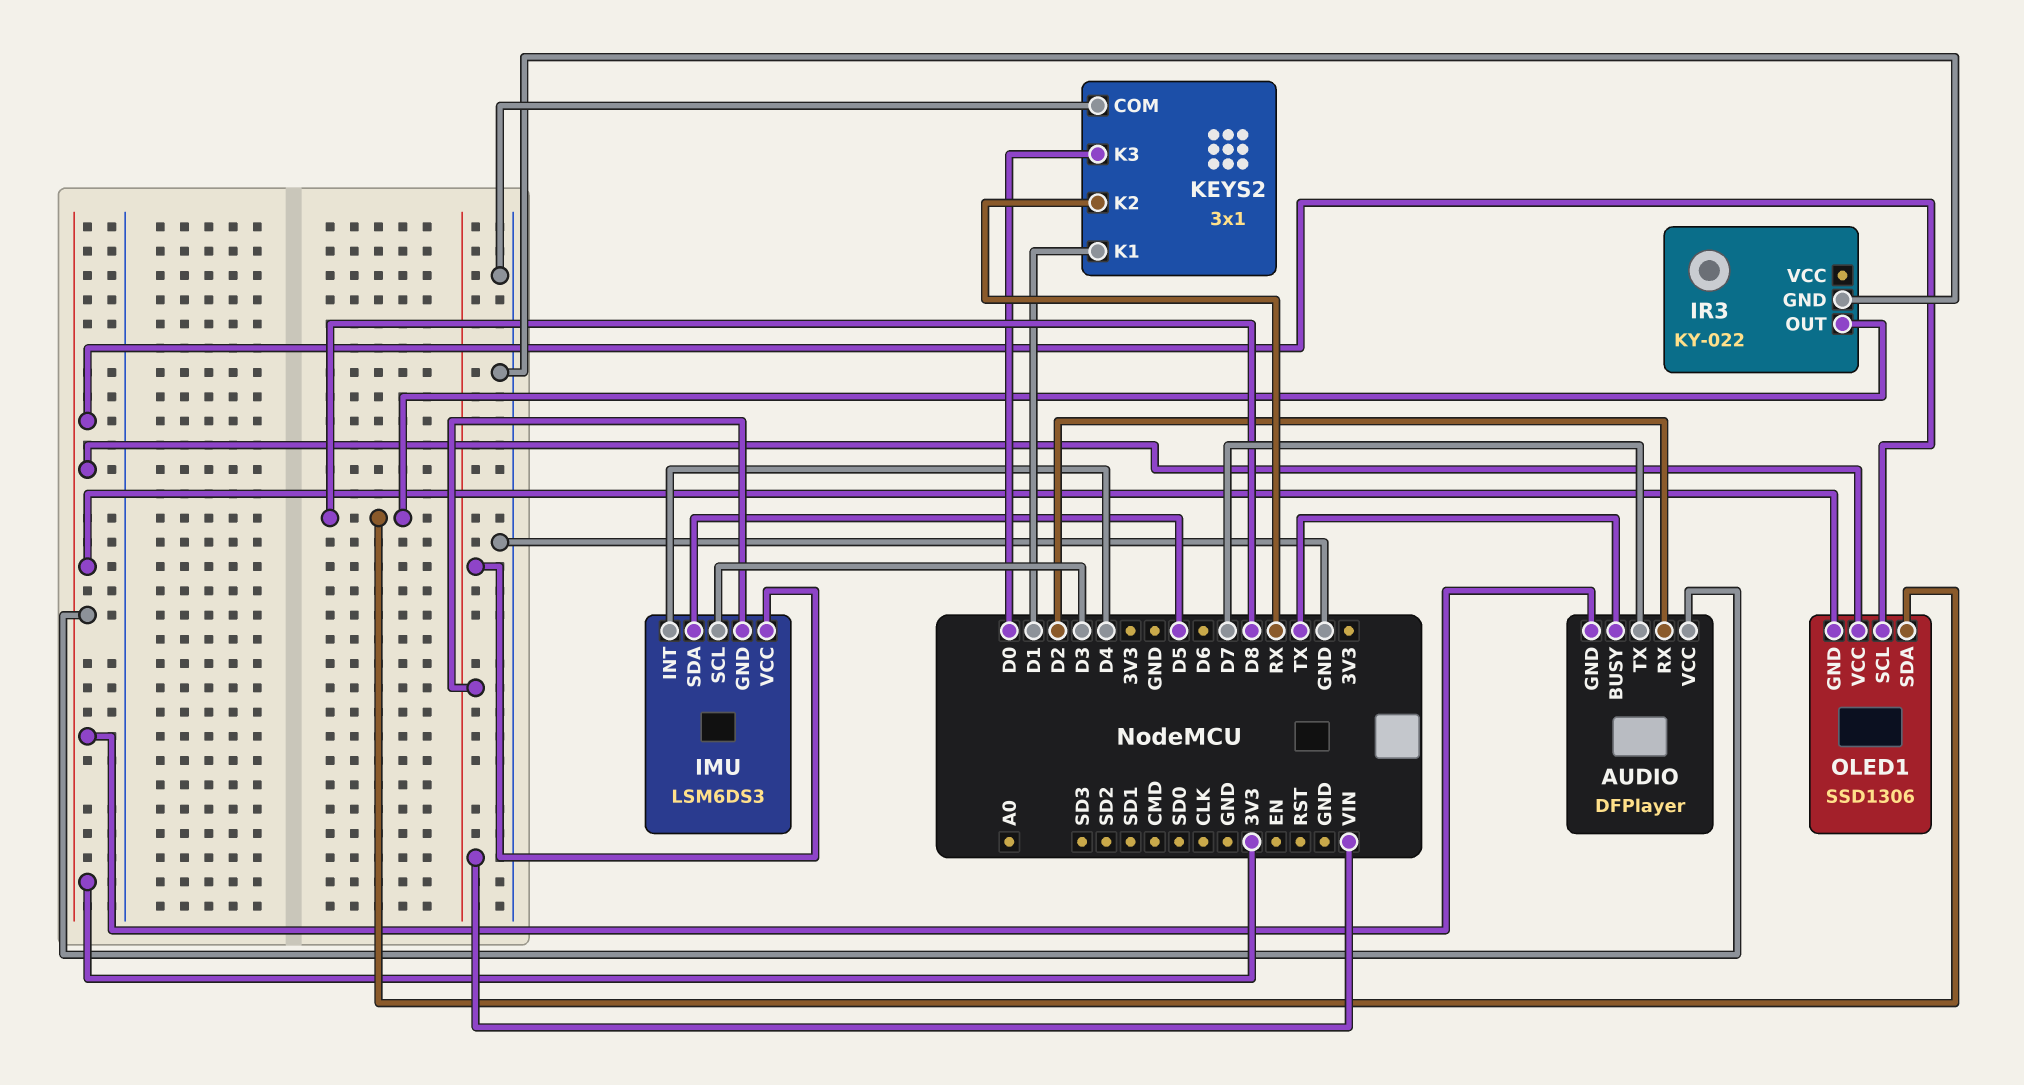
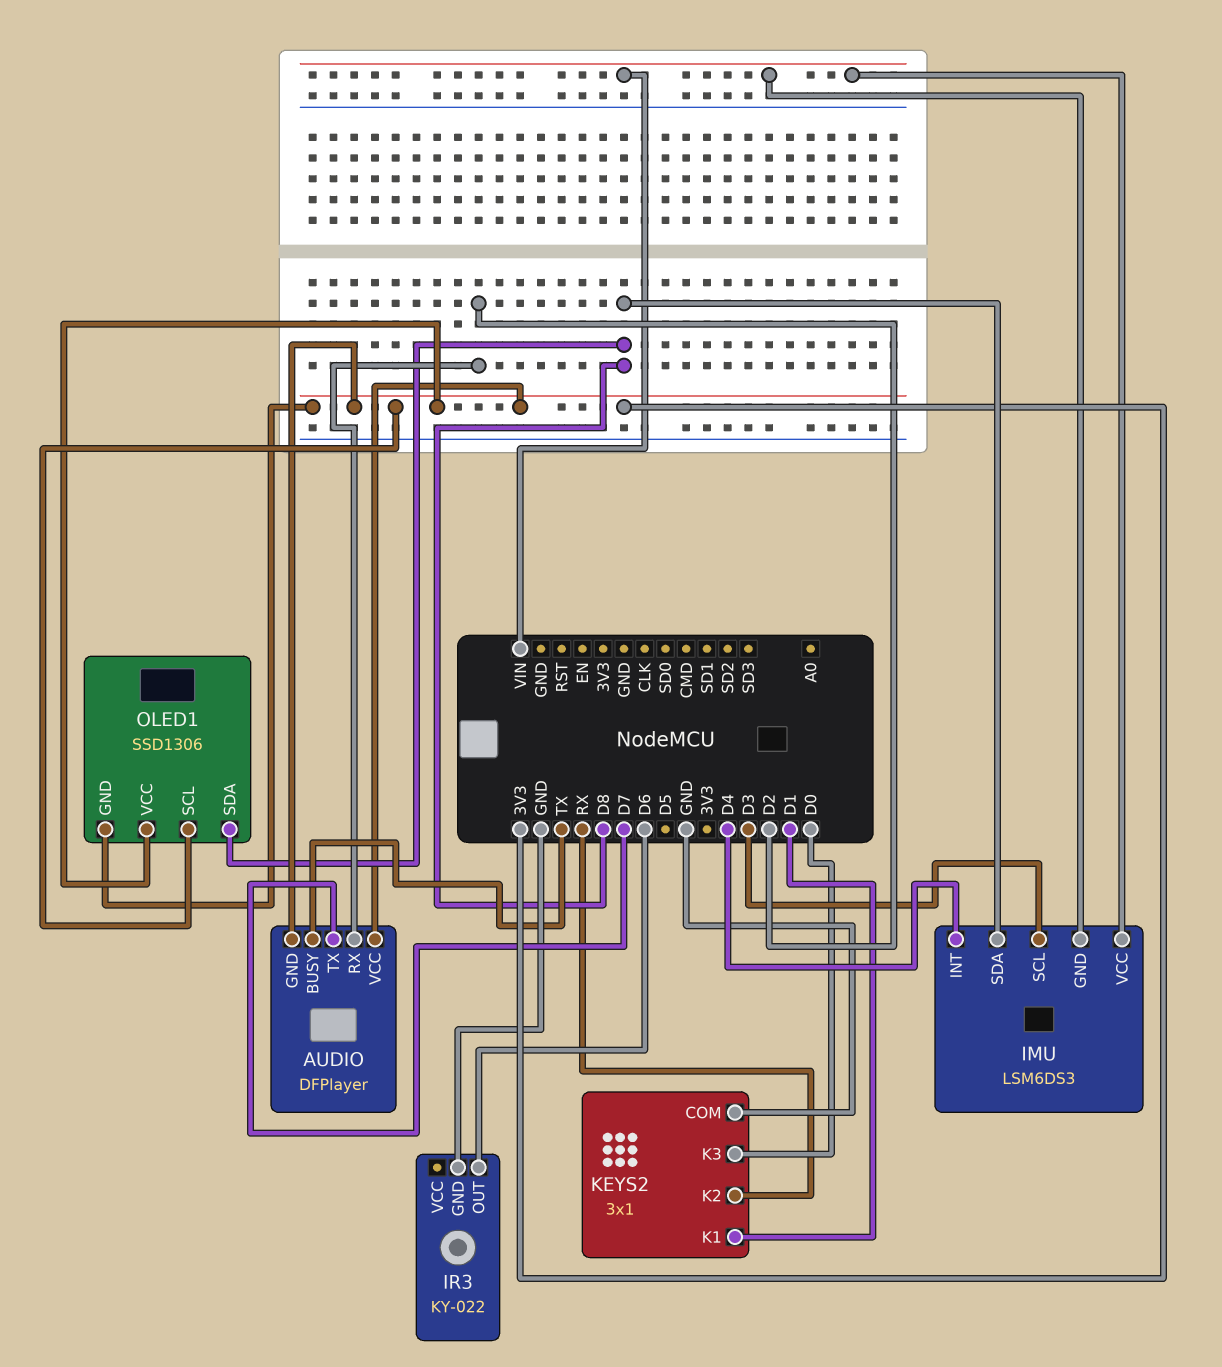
IMU pin SDA: D5 -> D8
IR3 pin OUT: D8 -> D6

